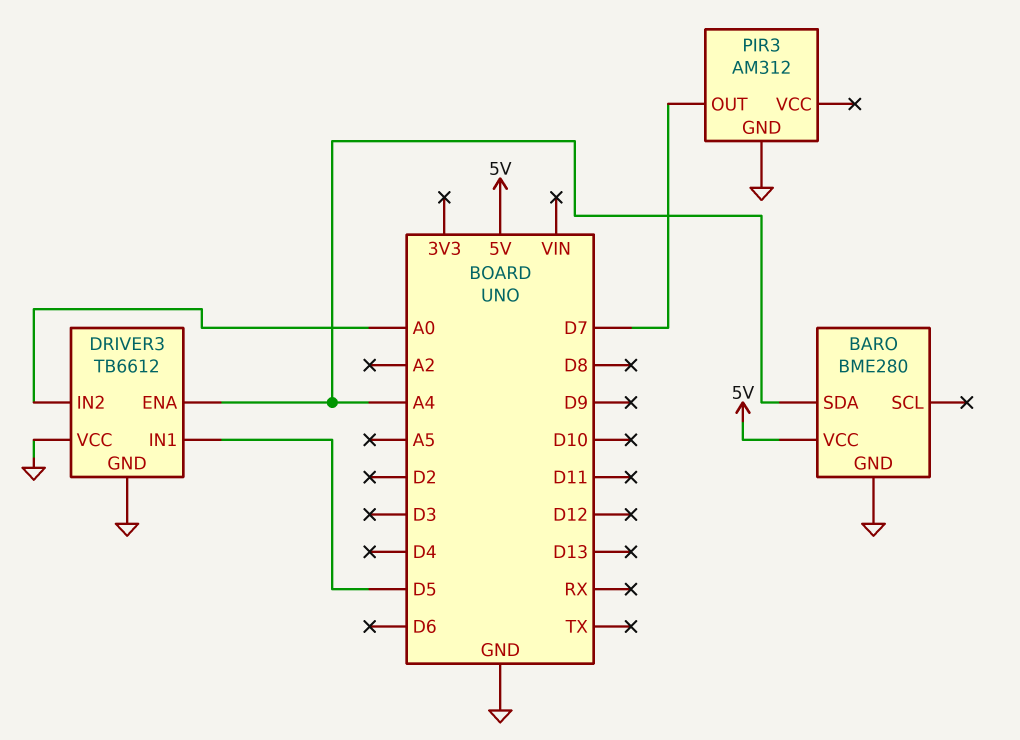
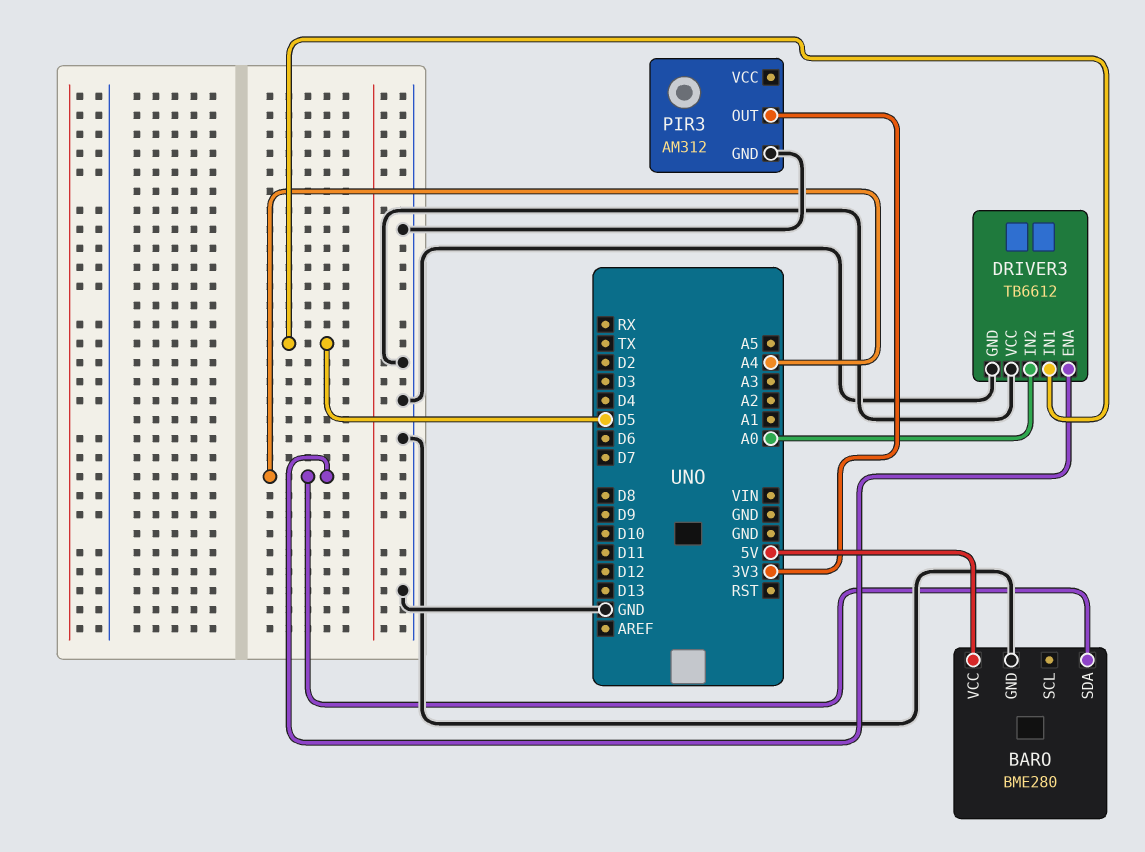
PIR3 pin OUT: D7 -> 3V3

